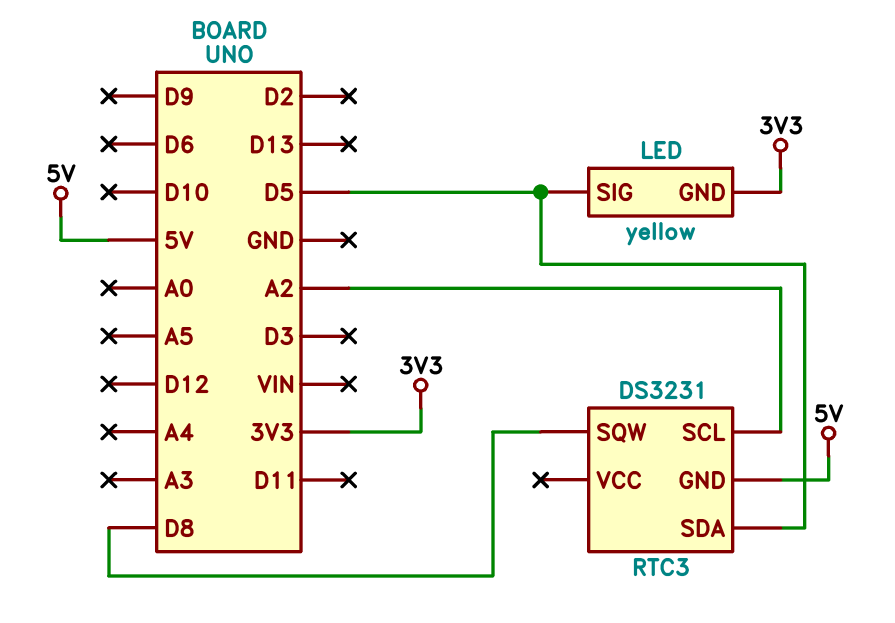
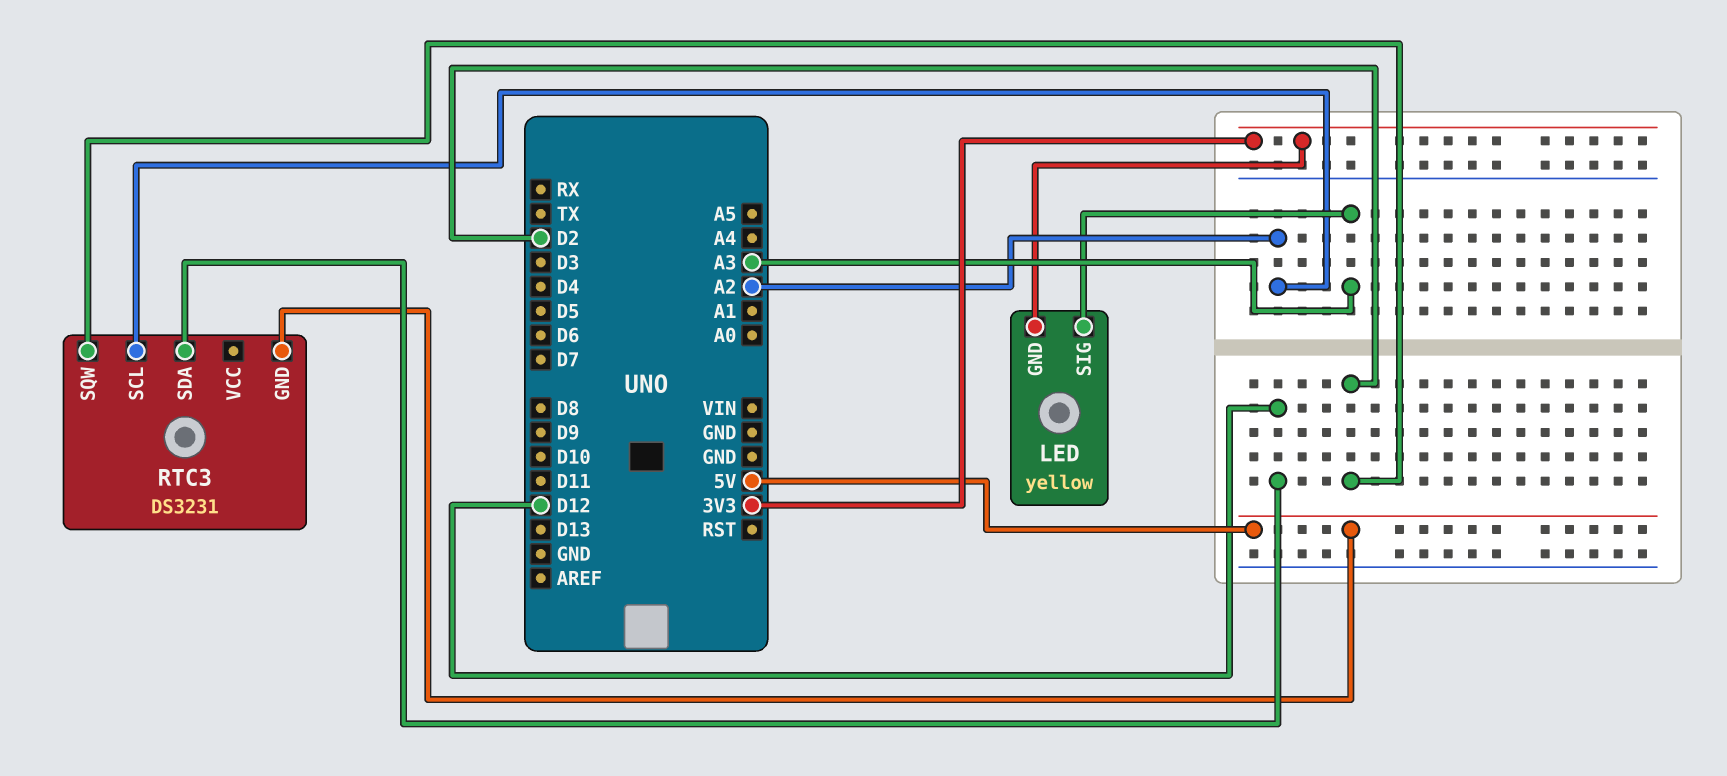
LED pin SIG: D5 -> A3
RTC3 pin SDA: D5 -> D12
RTC3 pin SQW: D8 -> D2

